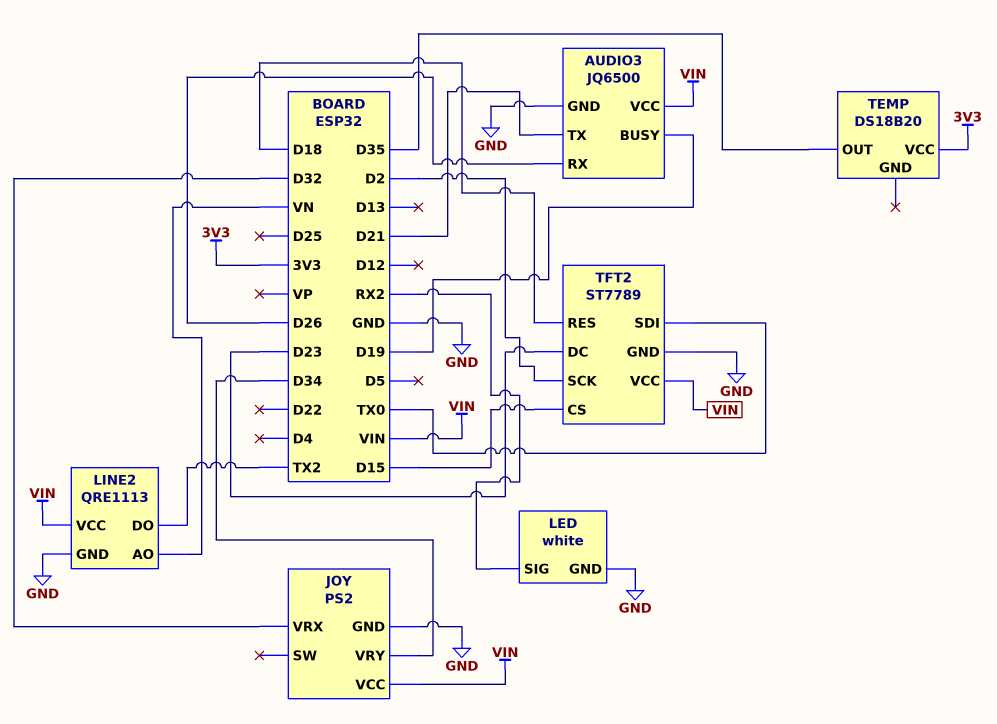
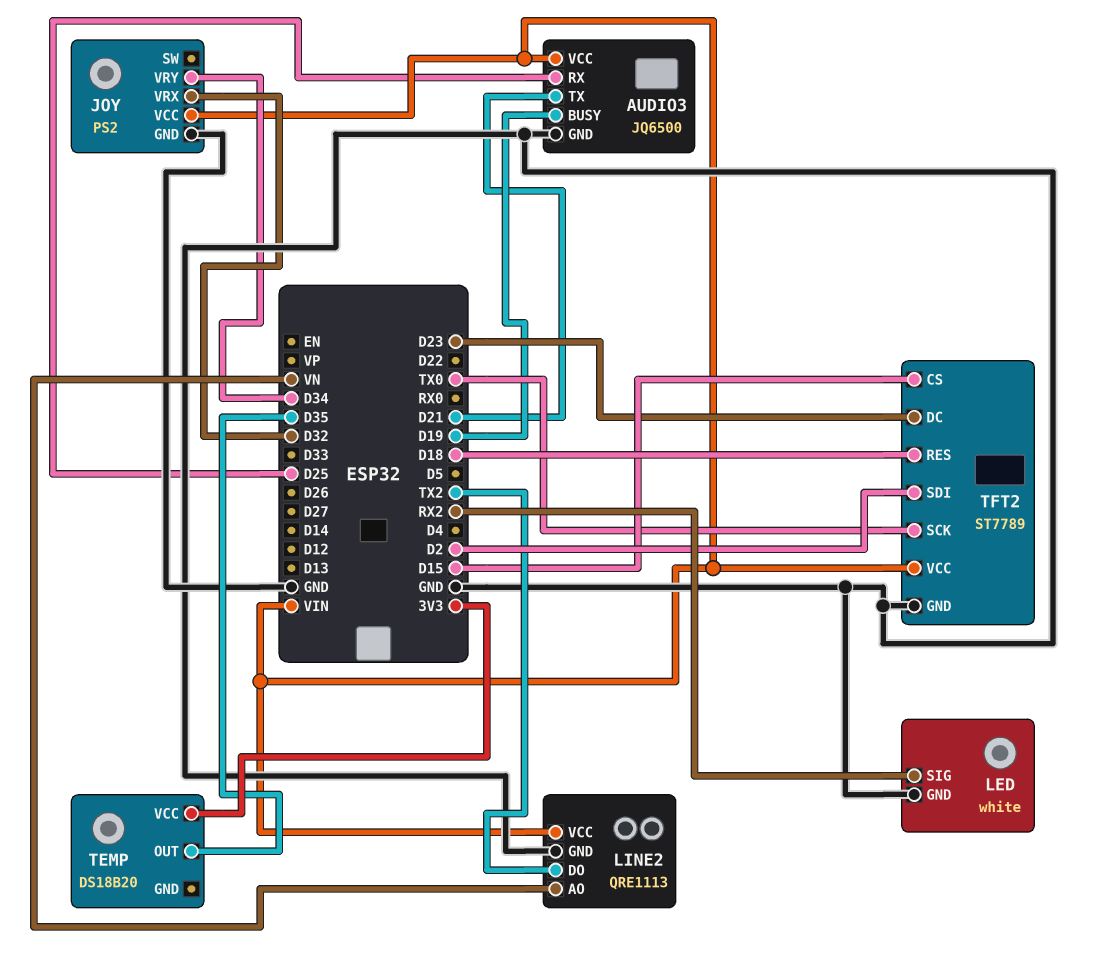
AUDIO3 pin RX: D26 -> D25
TFT2 pin SCK: D2 -> TX0
TFT2 pin SDI: TX0 -> D2

